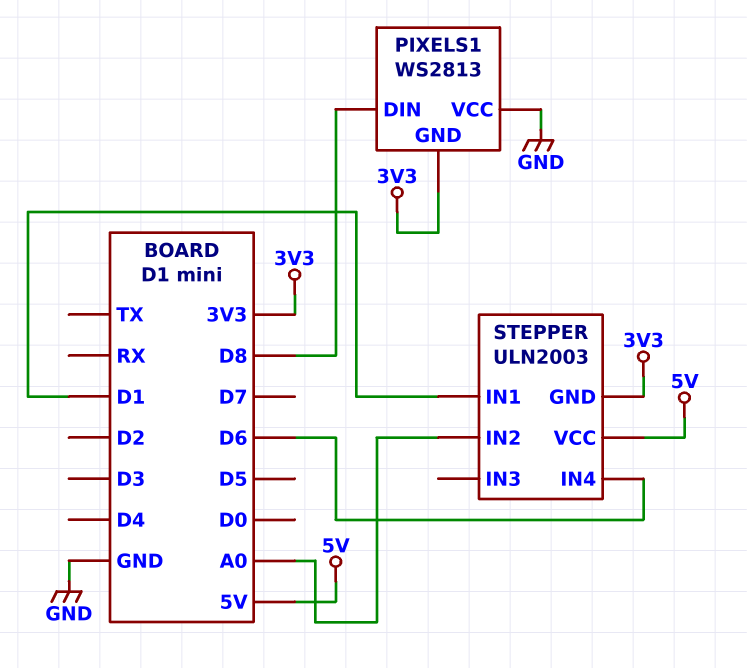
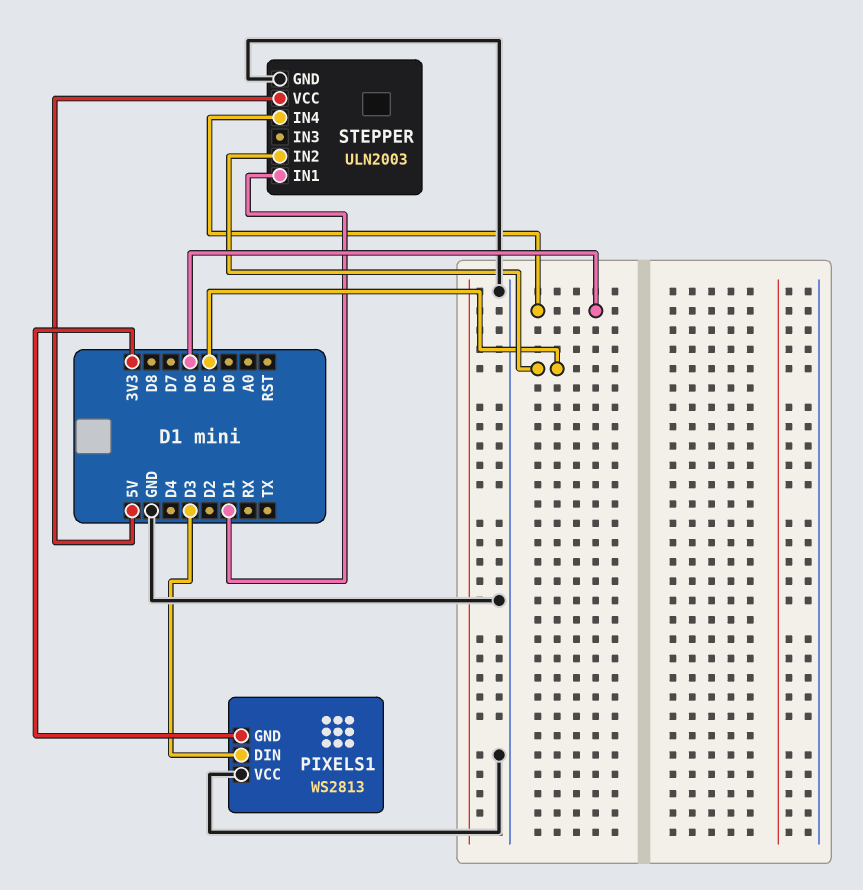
PIXELS1 pin DIN: D8 -> D3
STEPPER pin GND: 3V3 -> GND
STEPPER pin IN2: A0 -> D5

